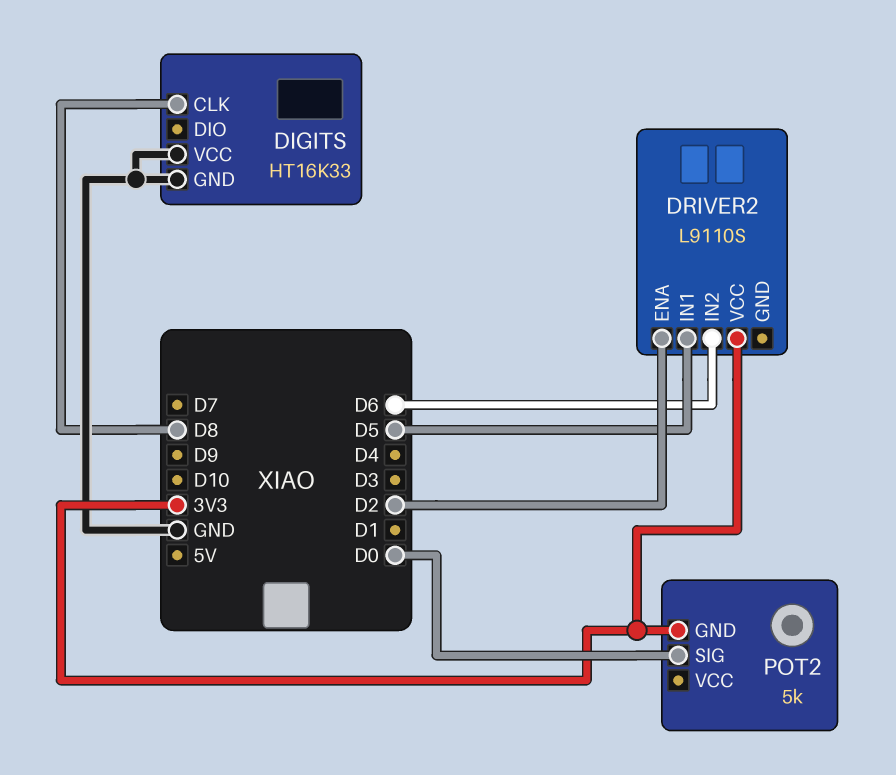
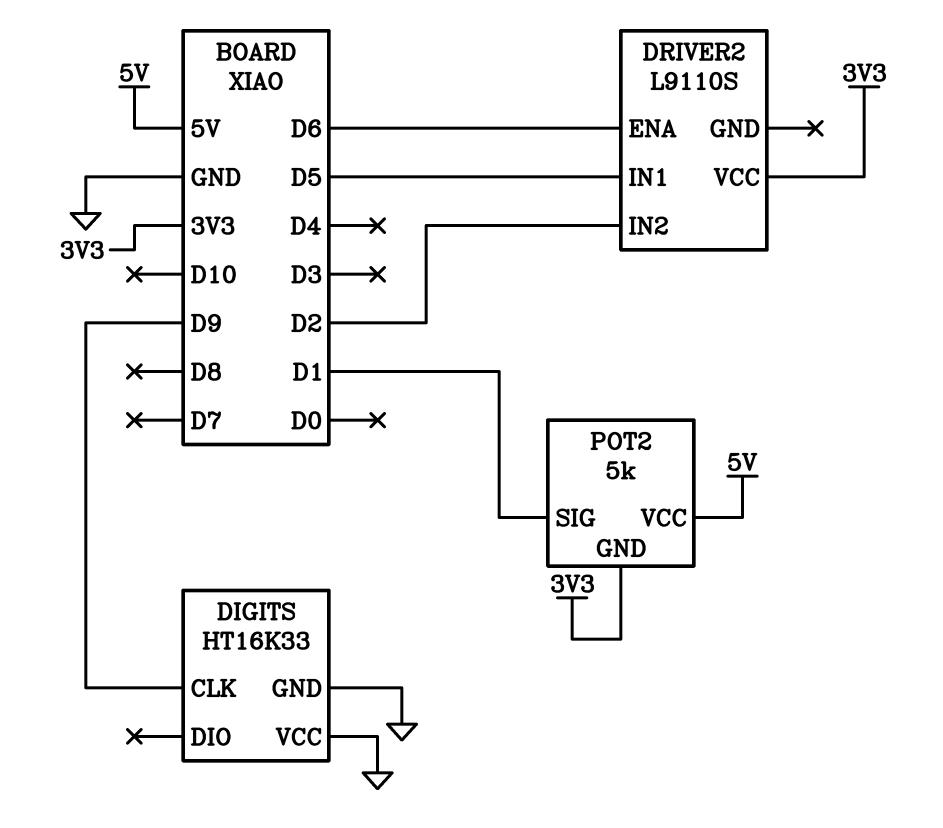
DIGITS pin CLK: D8 -> D9
DRIVER2 pin ENA: D2 -> D6
DRIVER2 pin IN2: D6 -> D2
POT2 pin SIG: D0 -> D1
POT2 pin VCC: none -> 5V

